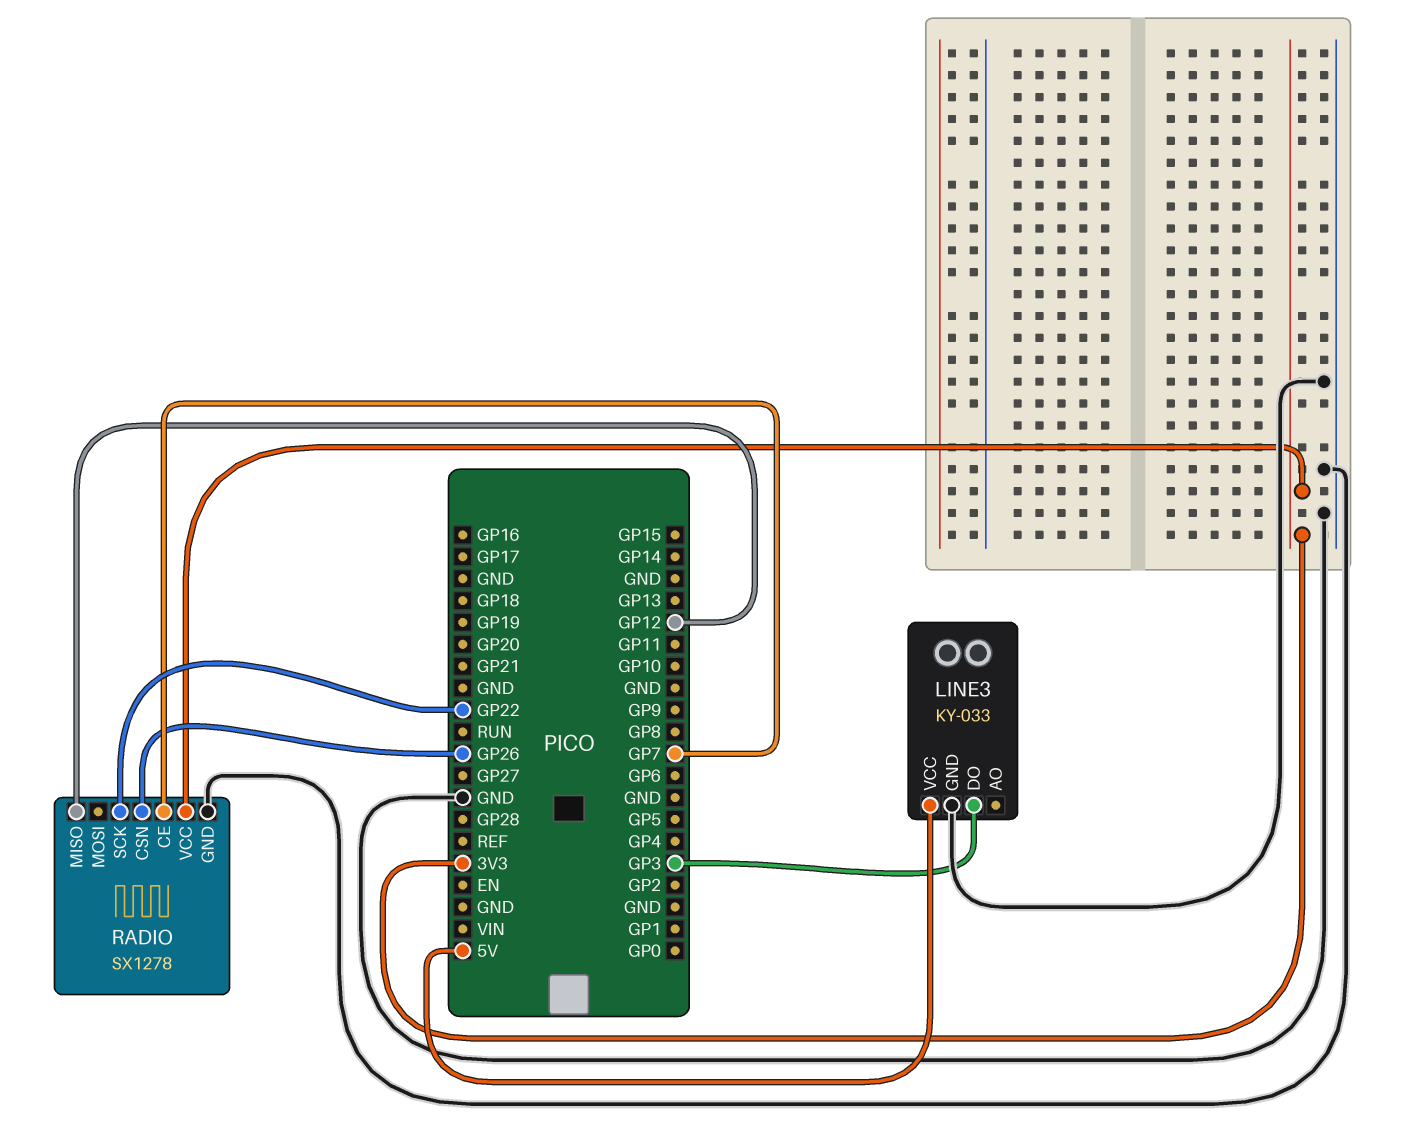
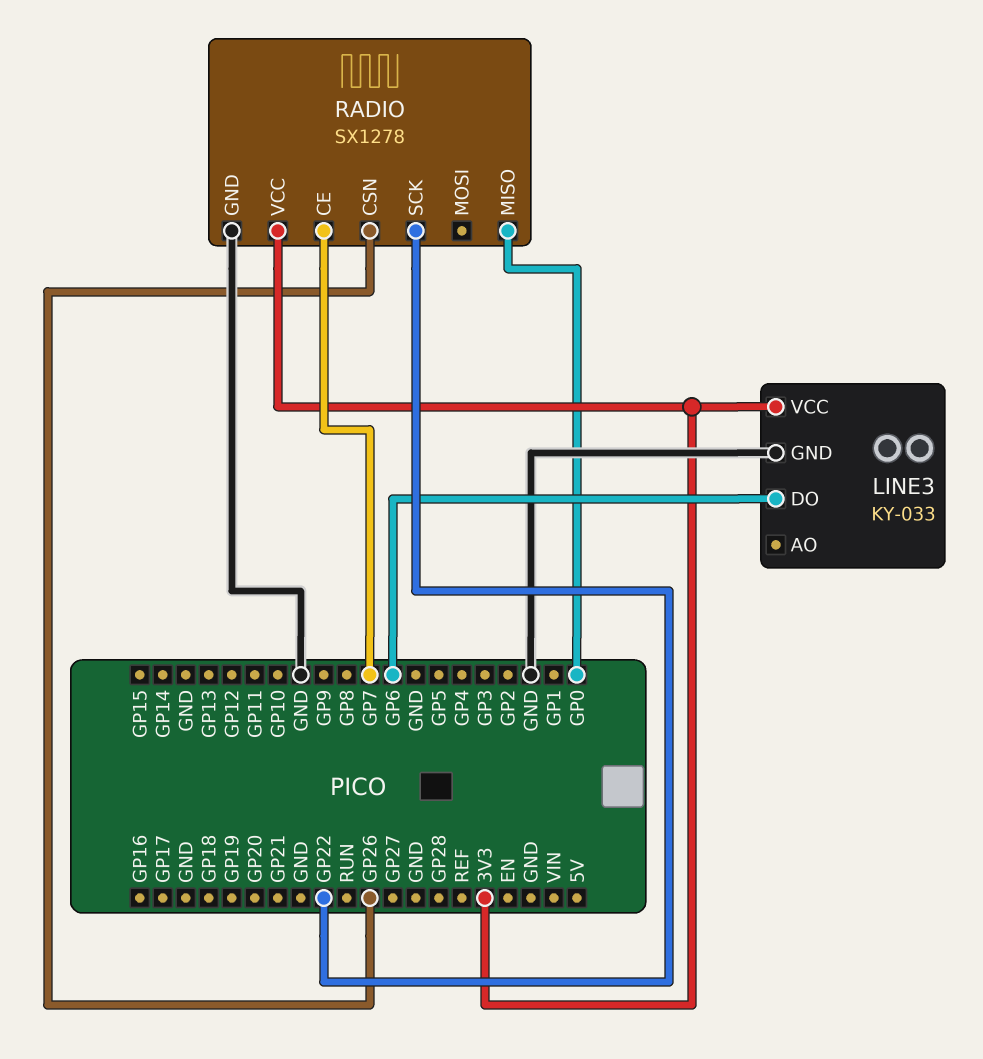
LINE3 pin DO: GP3 -> GP6
LINE3 pin VCC: 5V -> 3V3
RADIO pin MISO: GP12 -> GP0

